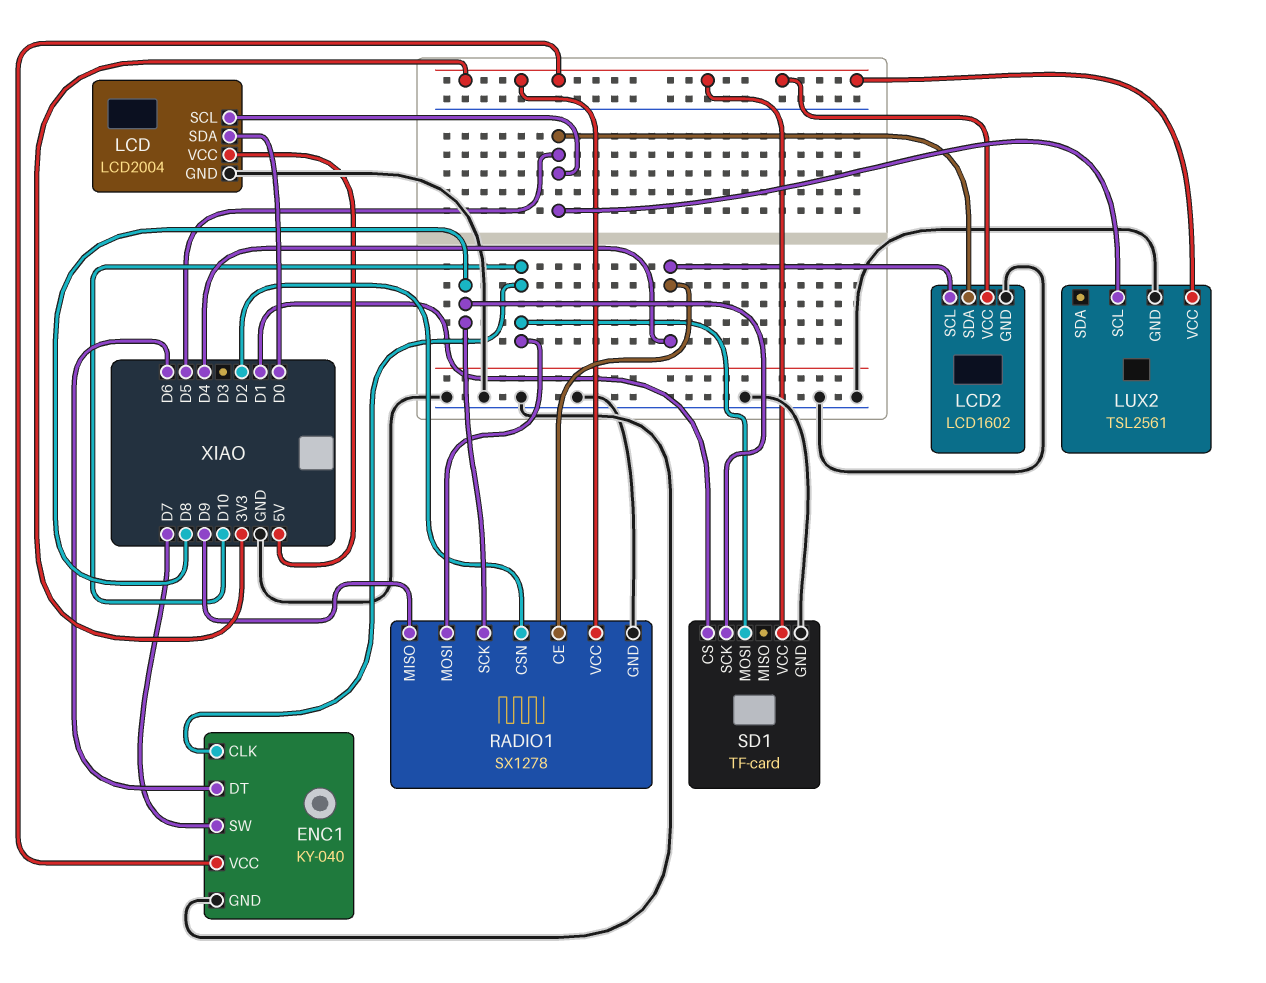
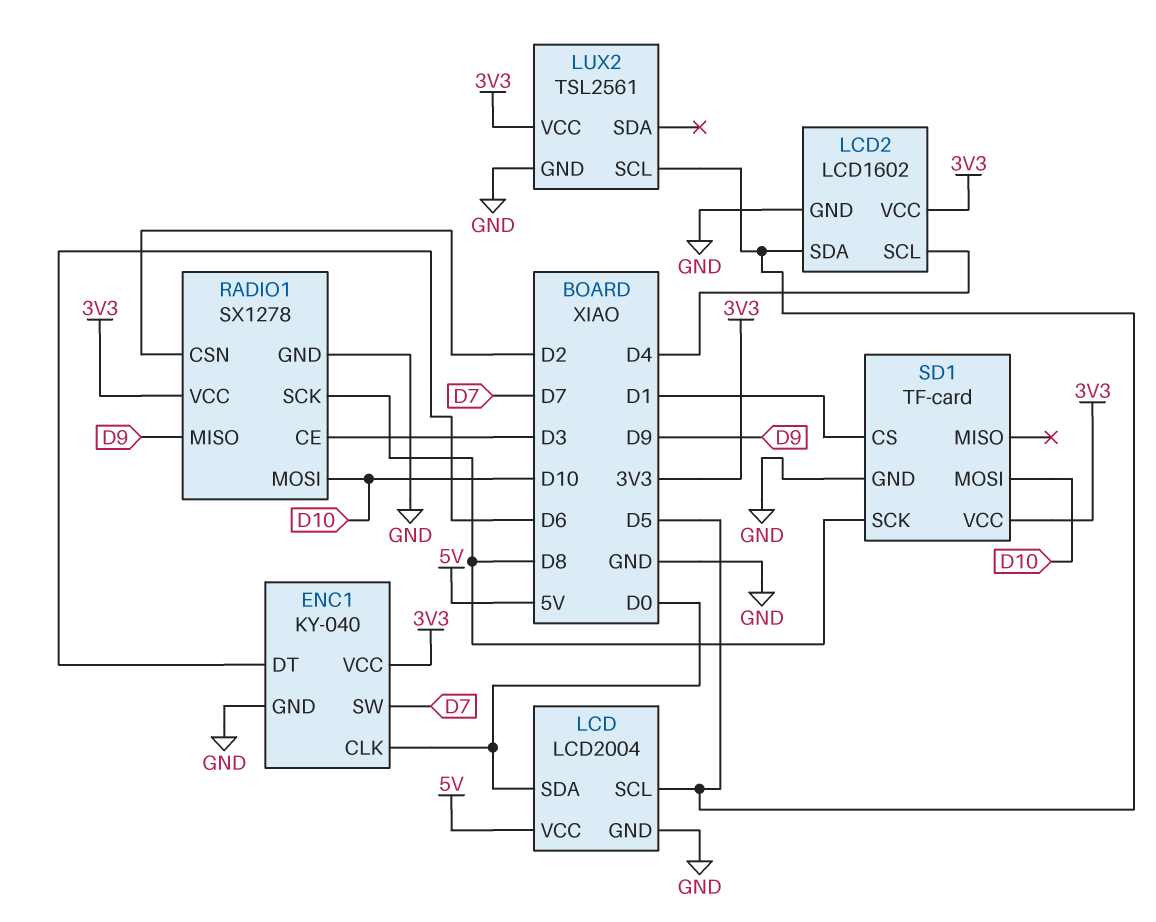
ENC1 pin CLK: D10 -> D0
RADIO1 pin CE: D4 -> D3

